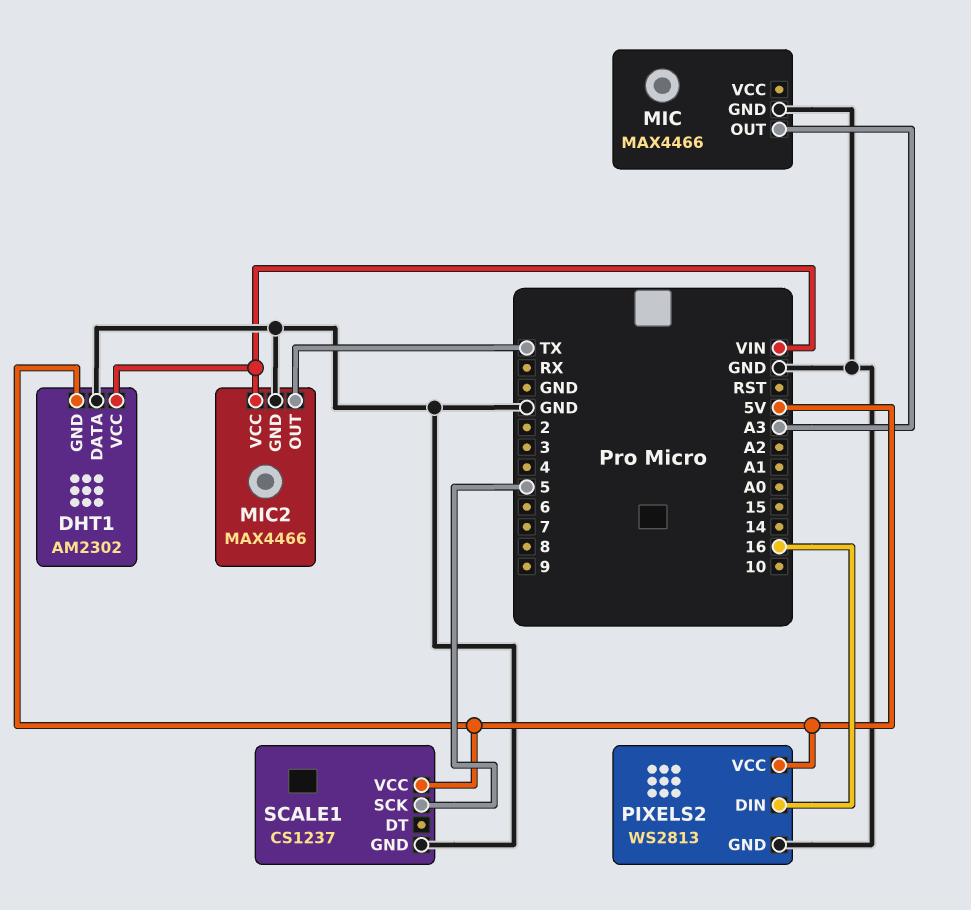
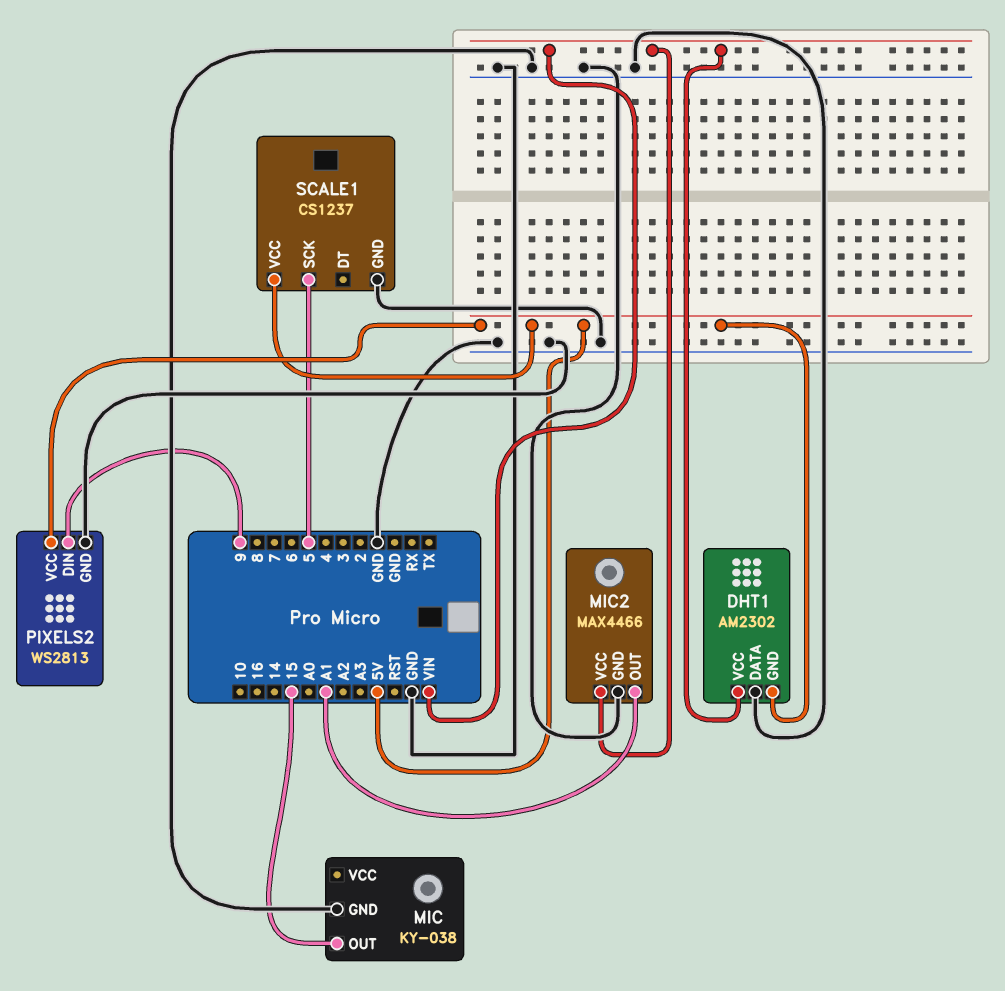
MIC: MAX4466 -> KY-038
MIC pin OUT: A3 -> 15
MIC2 pin OUT: TX -> A1
PIXELS2 pin DIN: 16 -> 9

